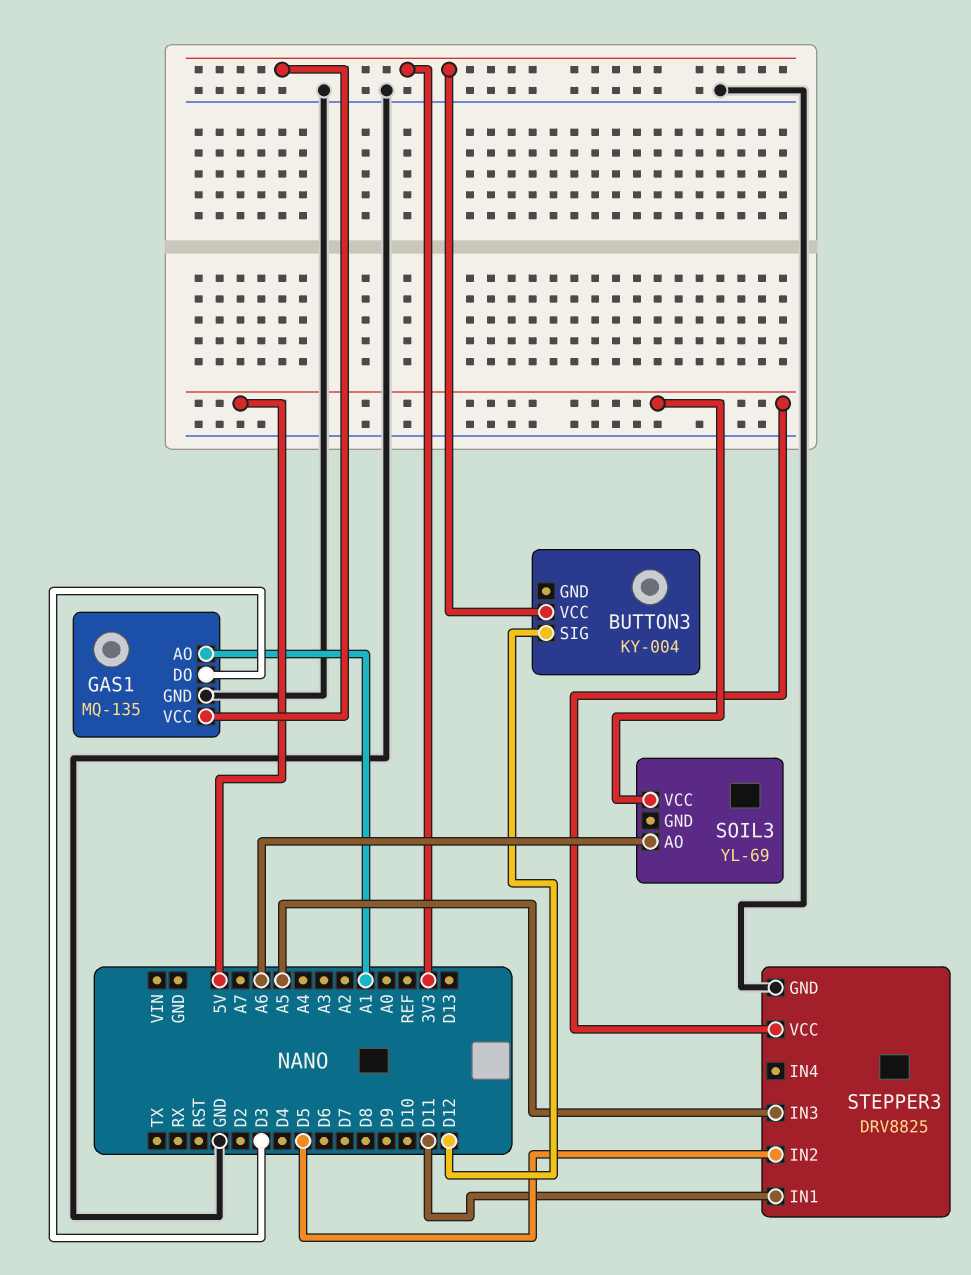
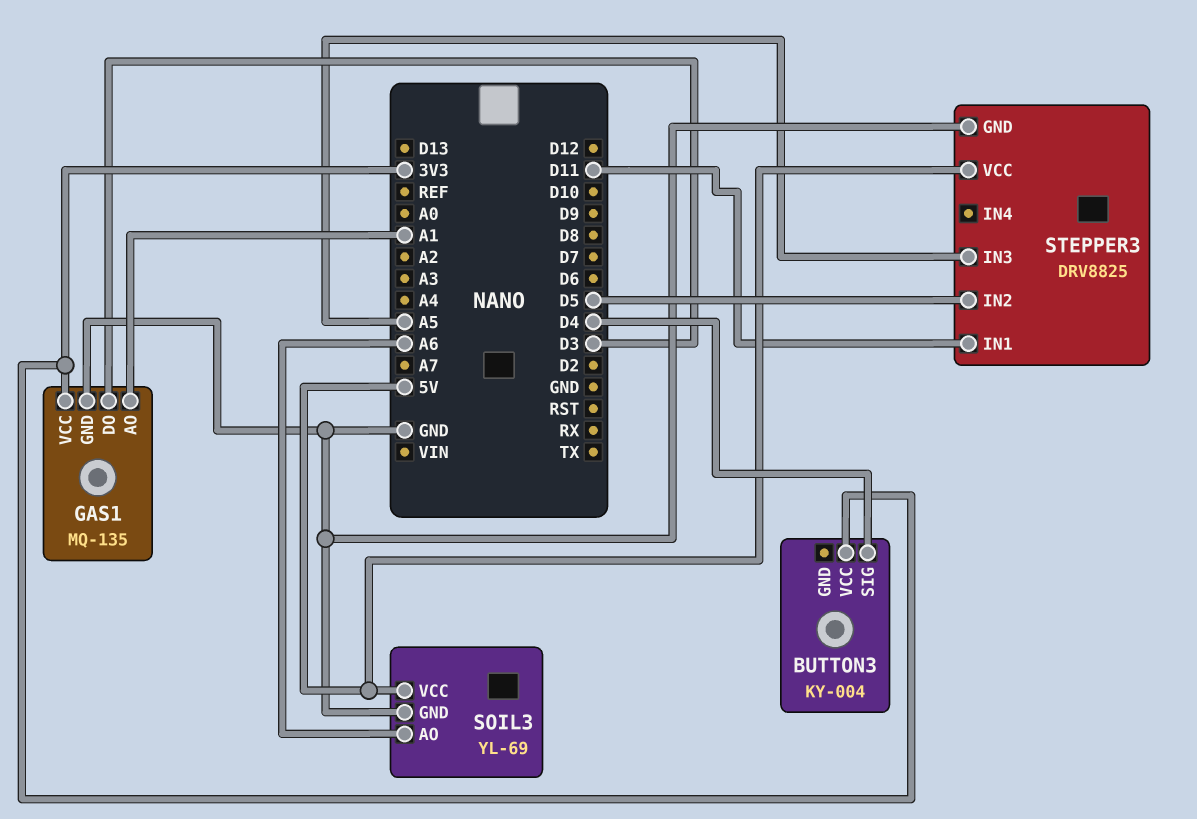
BUTTON3 pin SIG: D12 -> D4
SOIL3 pin GND: none -> GND

